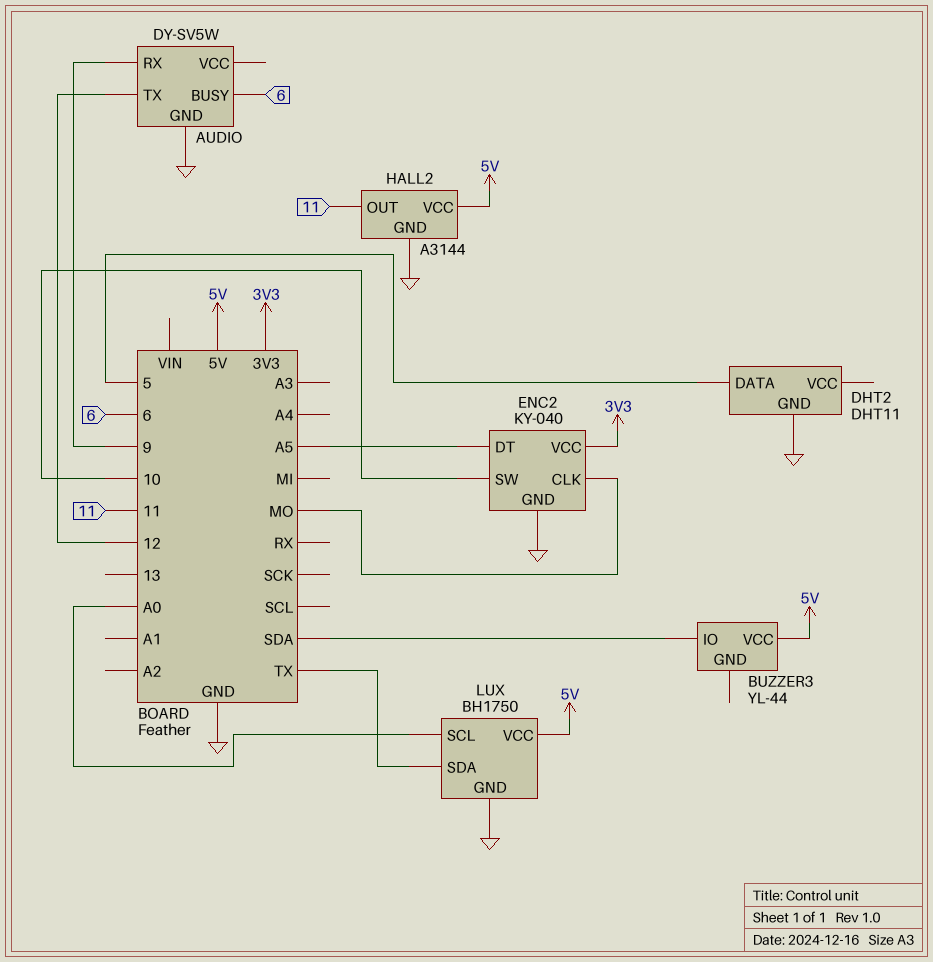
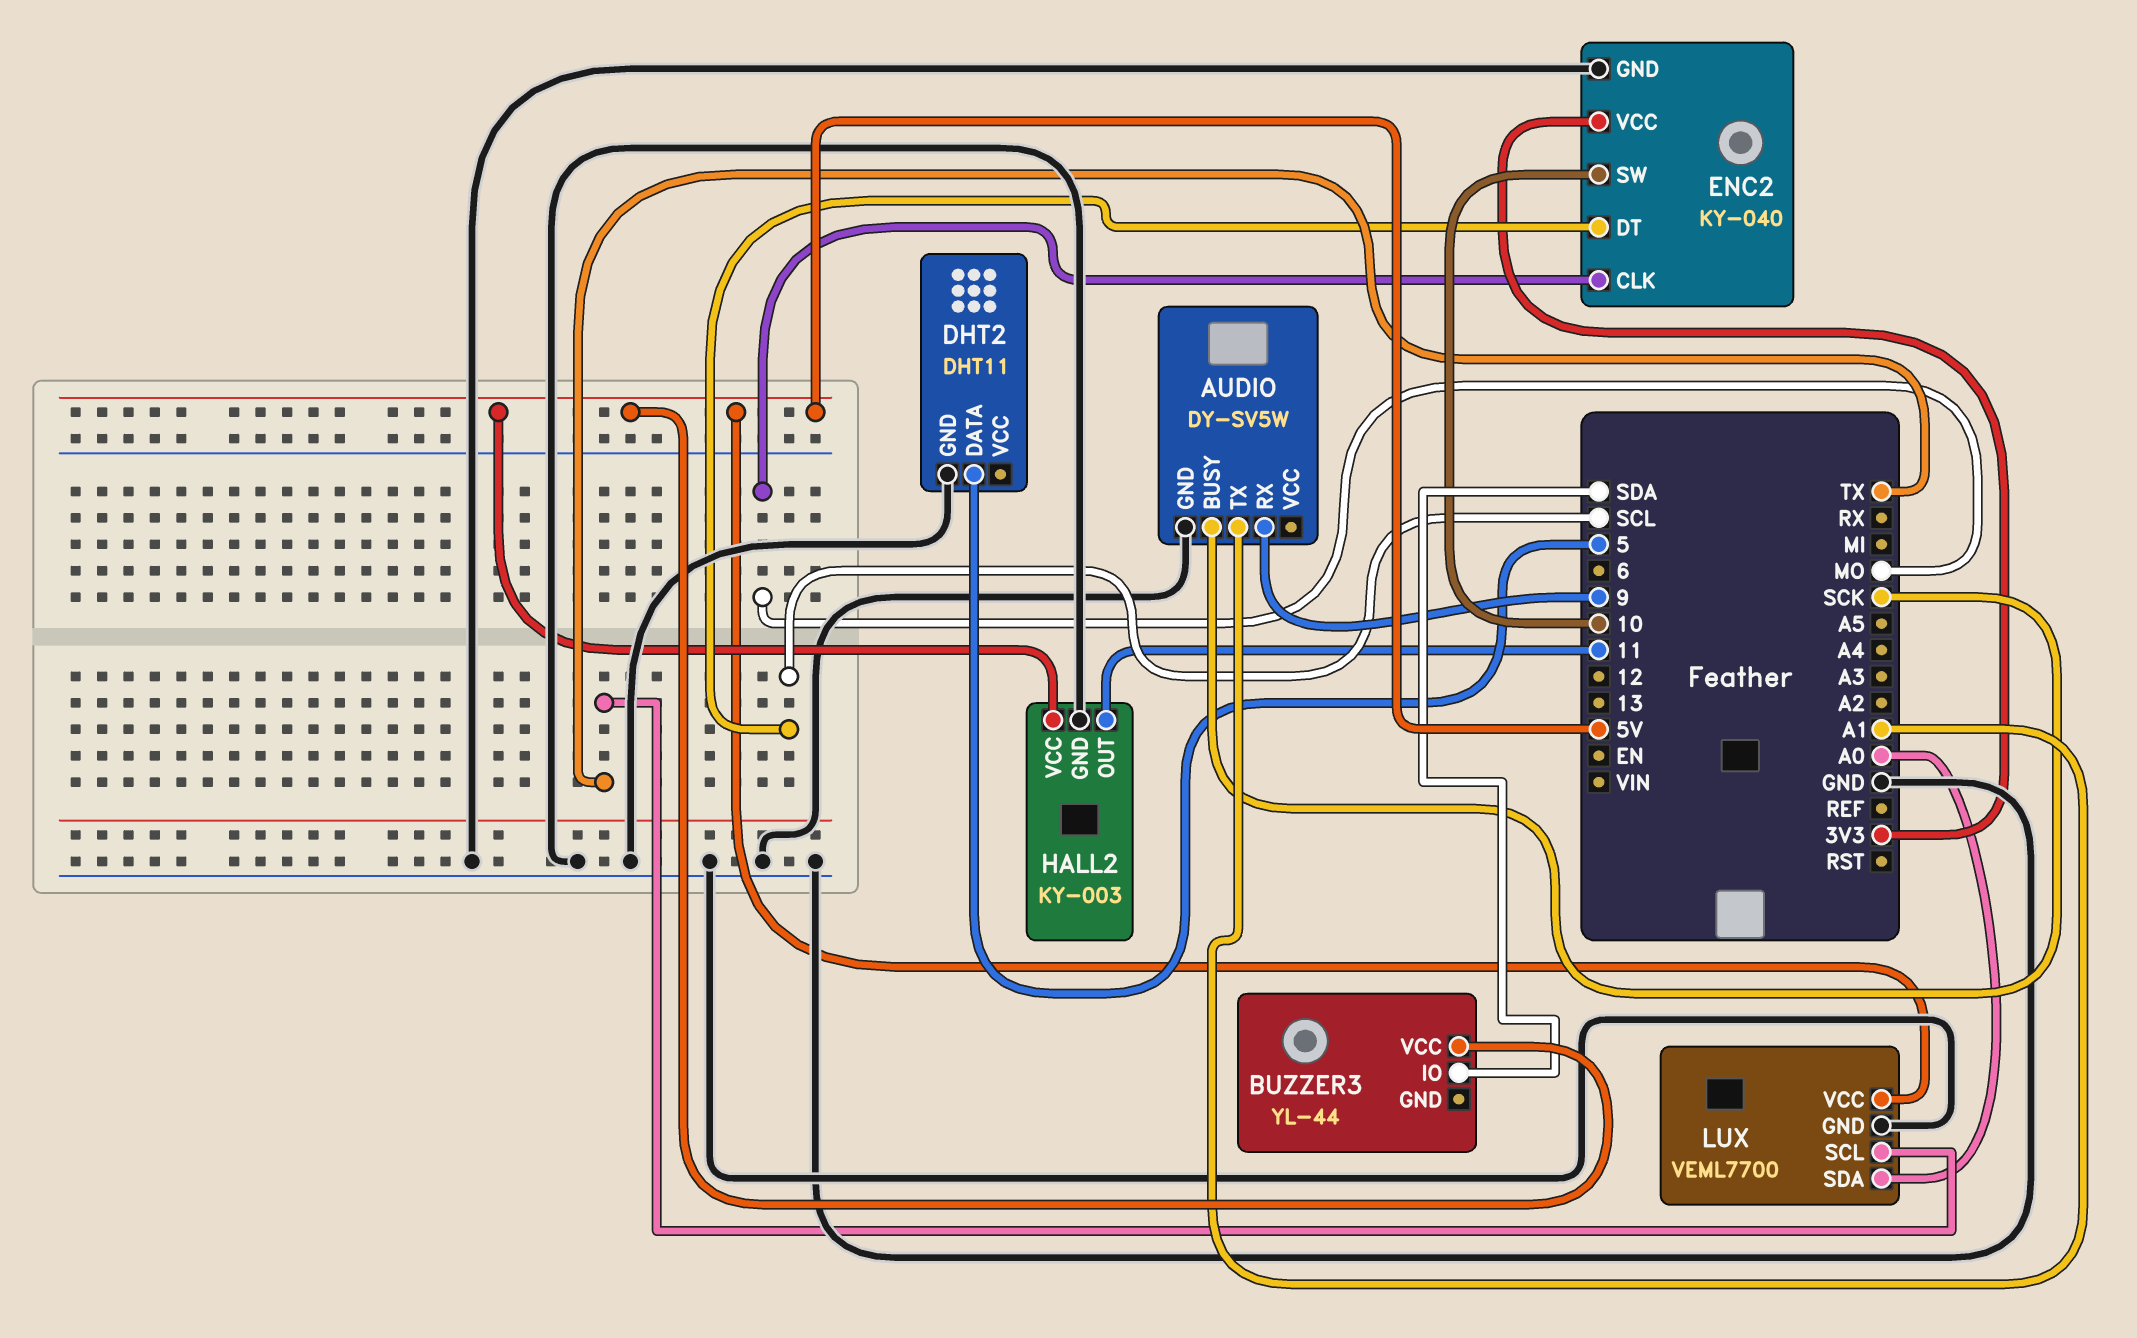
AUDIO pin BUSY: 6 -> SCK
AUDIO pin TX: 12 -> A1
ENC2 pin DT: A5 -> SCL
HALL2: A3144 -> KY-003
LUX: BH1750 -> VEML7700
LUX pin SCL: A0 -> TX
LUX pin SDA: TX -> A0

